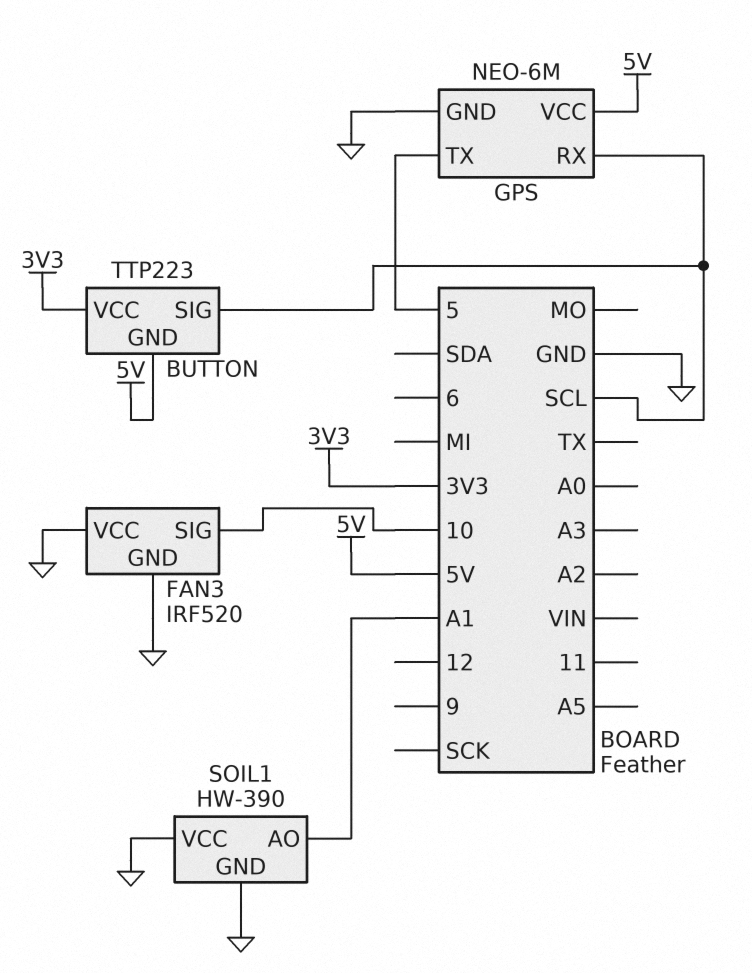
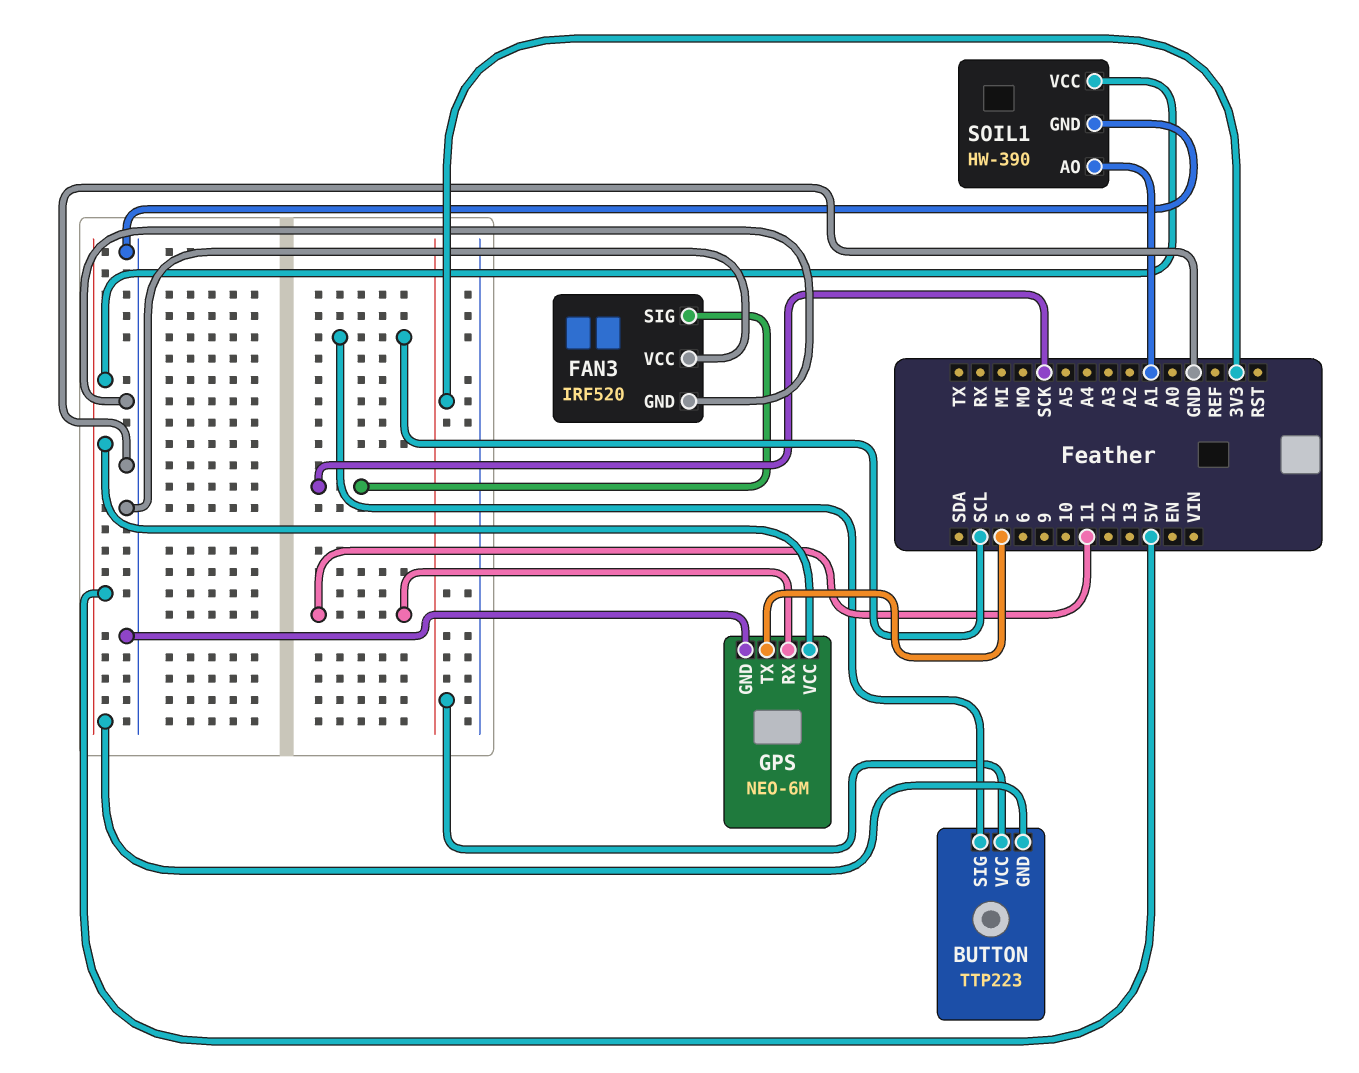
FAN3 pin SIG: 10 -> SCK
GPS pin RX: SCL -> 11
SOIL1 pin VCC: GND -> 5V

